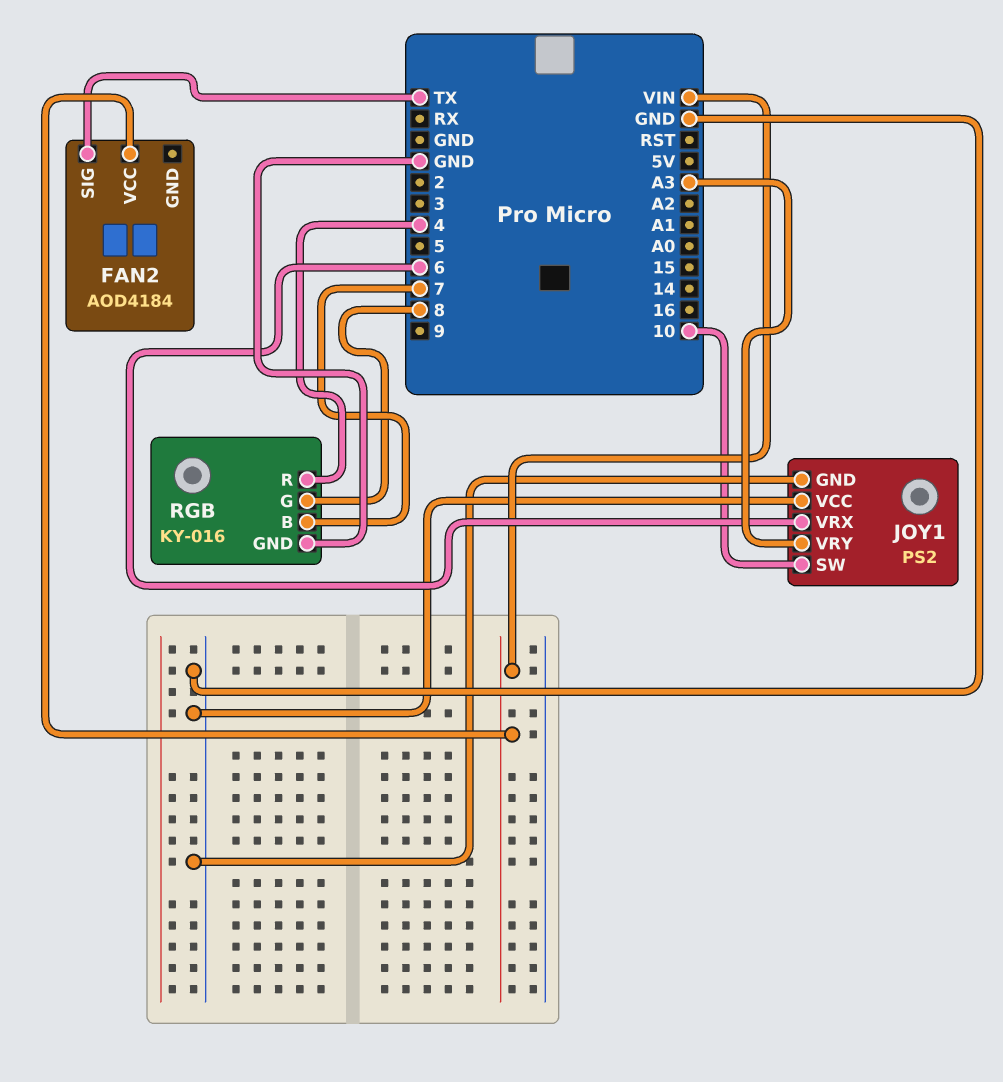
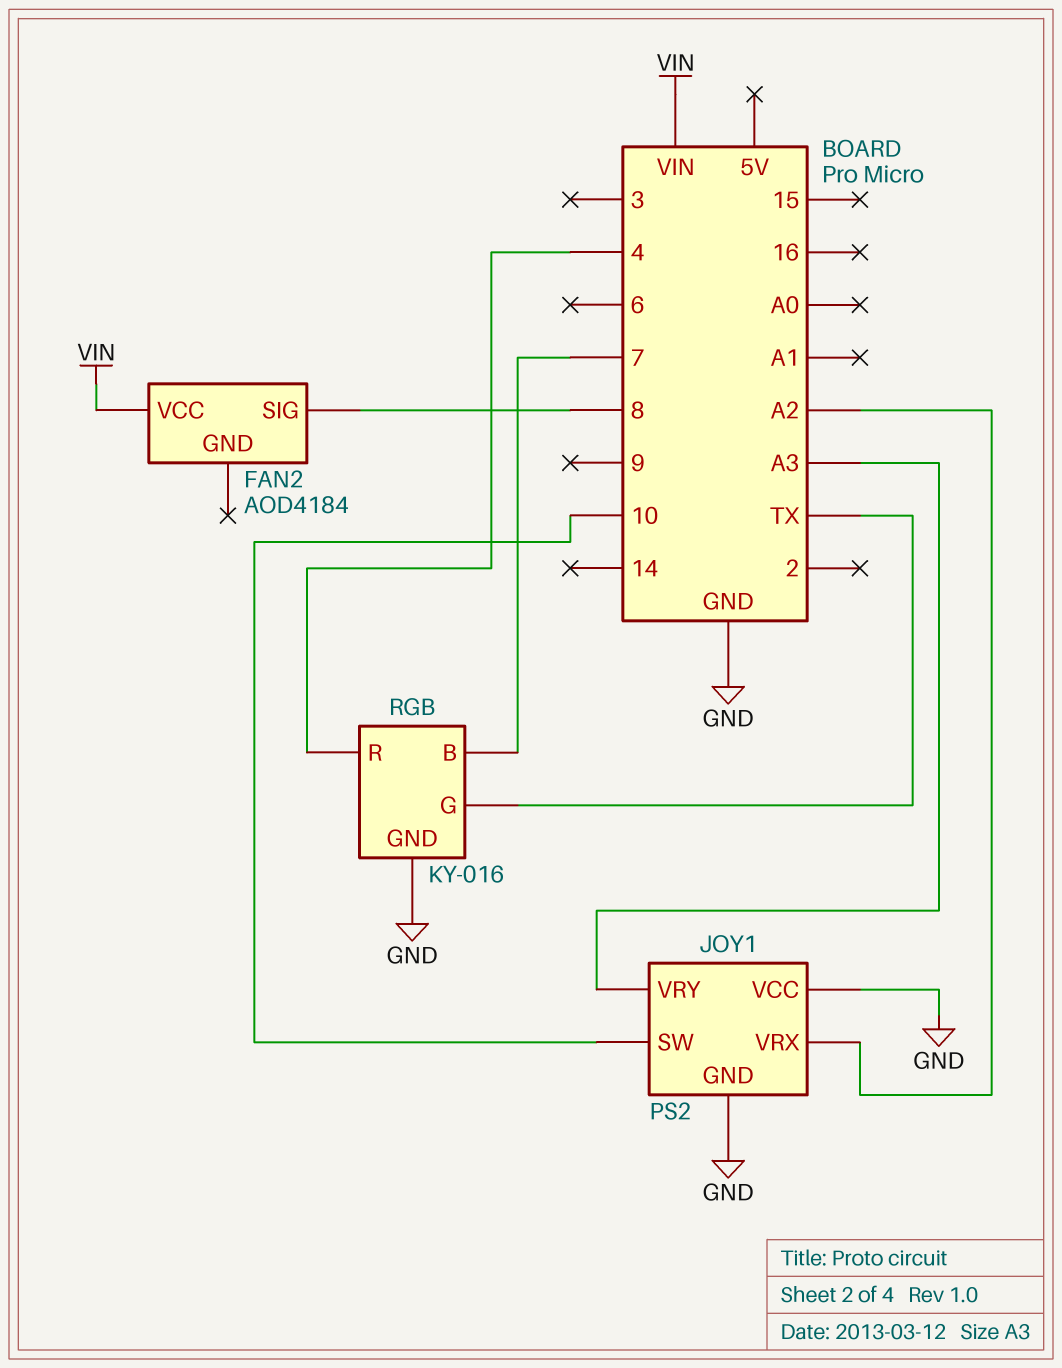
FAN2 pin SIG: TX -> 8
JOY1 pin VRX: 6 -> A2
RGB pin G: 8 -> TX

